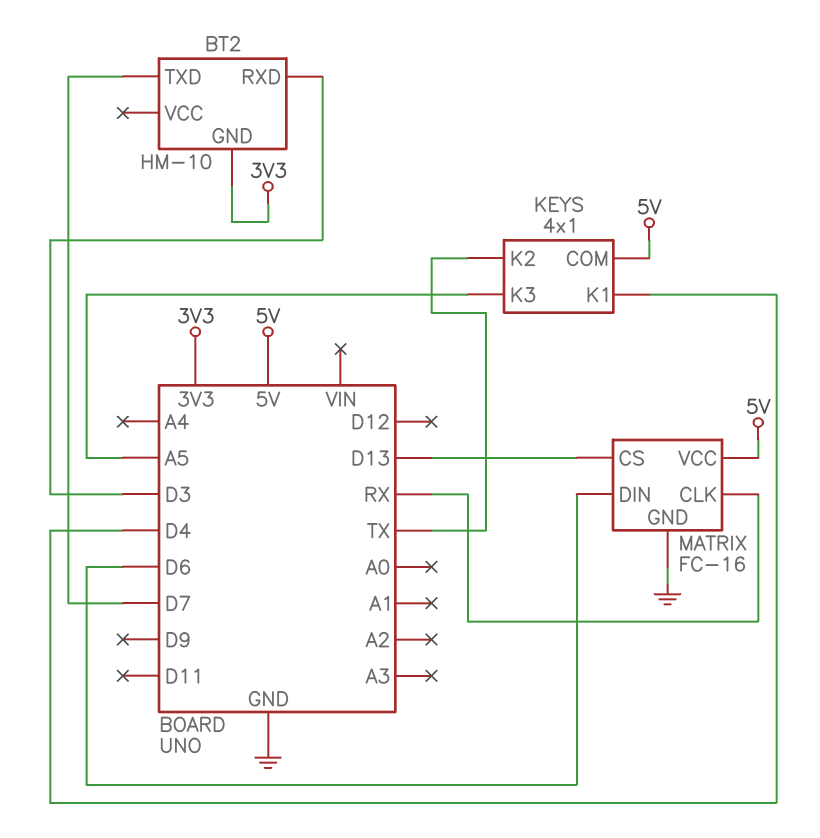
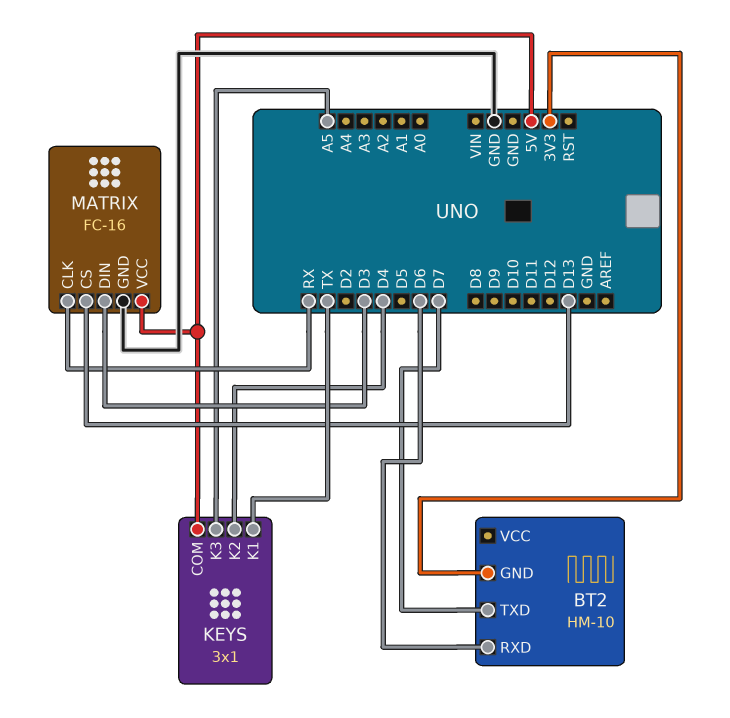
BT2 pin RXD: D3 -> D6
KEYS: 4x1 -> 3x1
KEYS pin K1: D4 -> TX
KEYS pin K2: TX -> D4
MATRIX pin DIN: D6 -> D3

